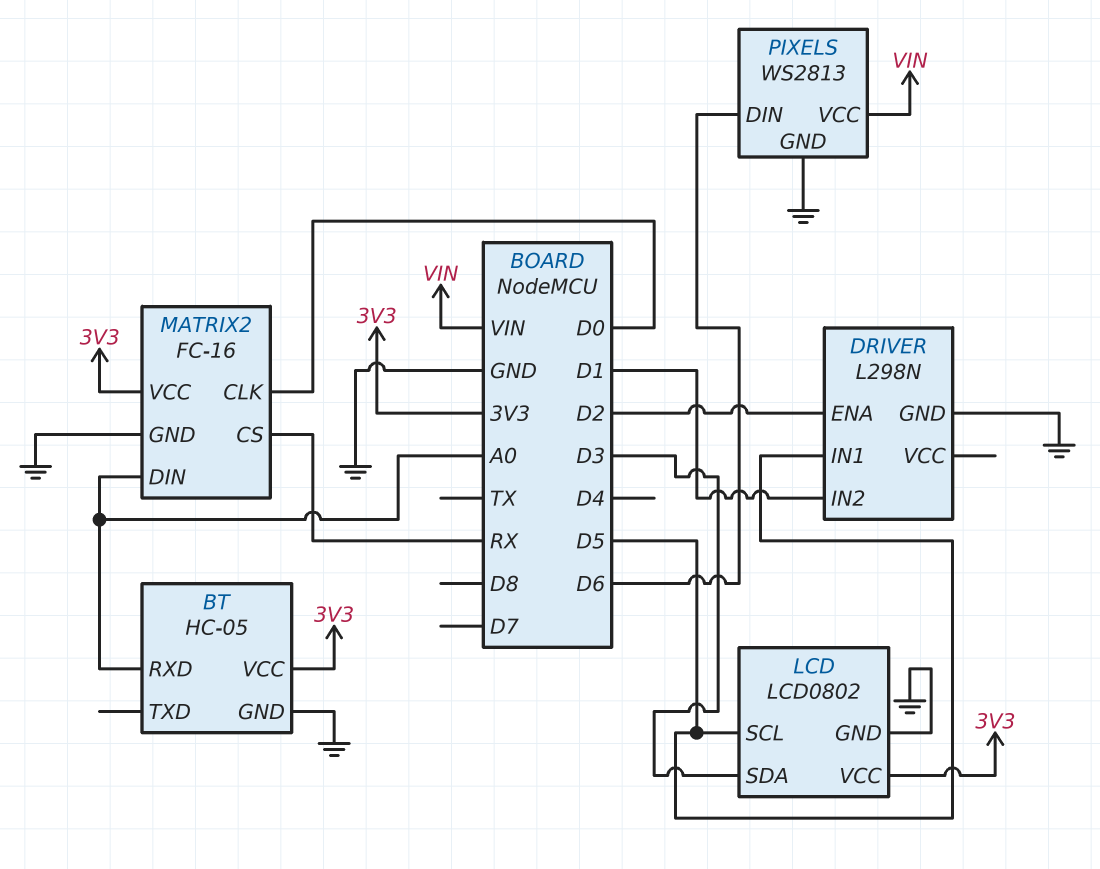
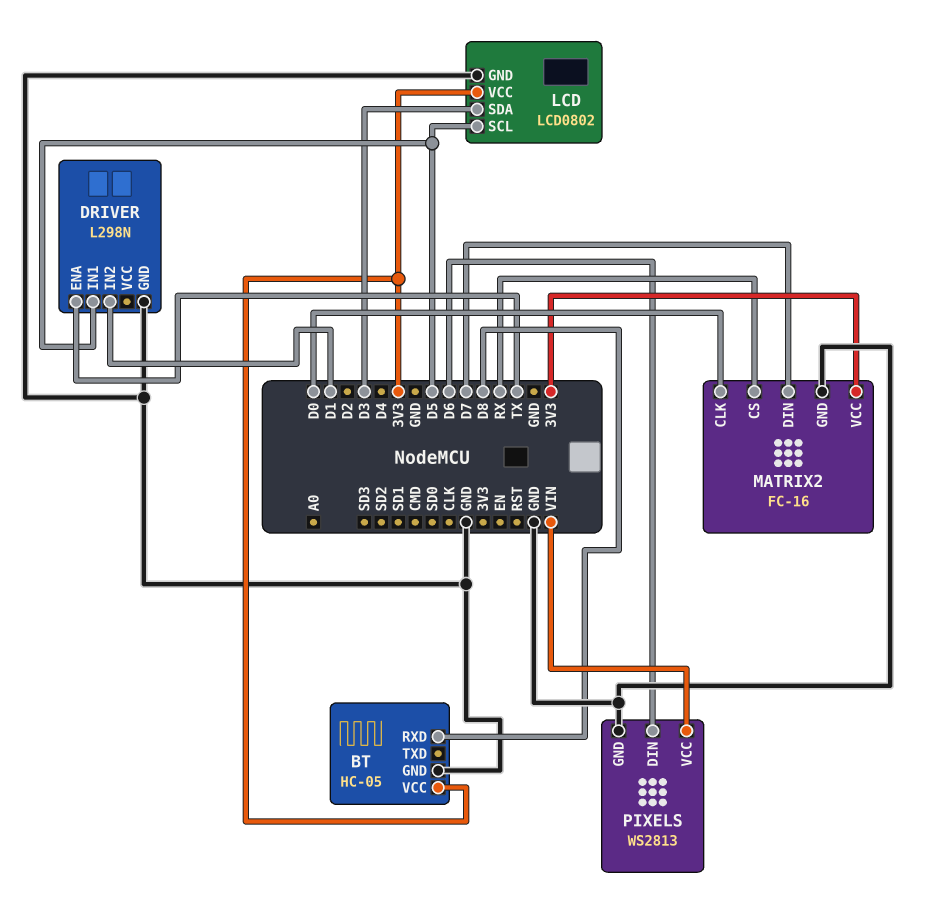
BT pin RXD: A0 -> D8
DRIVER pin ENA: D2 -> TX
MATRIX2 pin DIN: A0 -> D7

